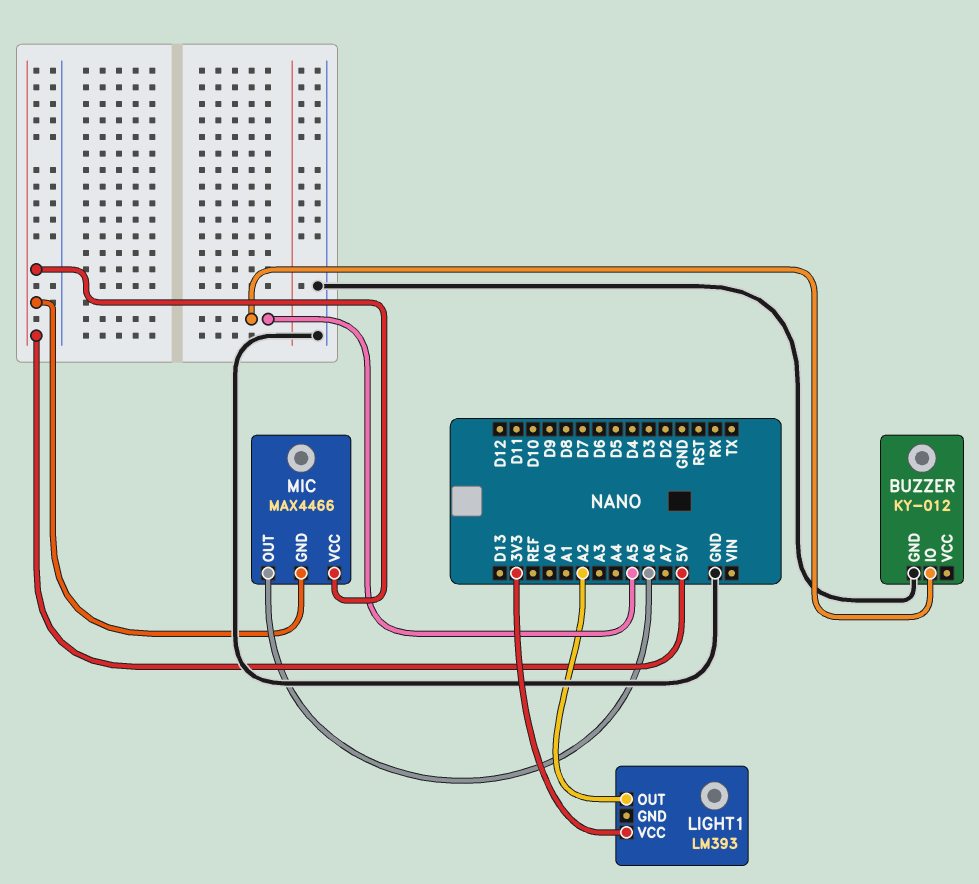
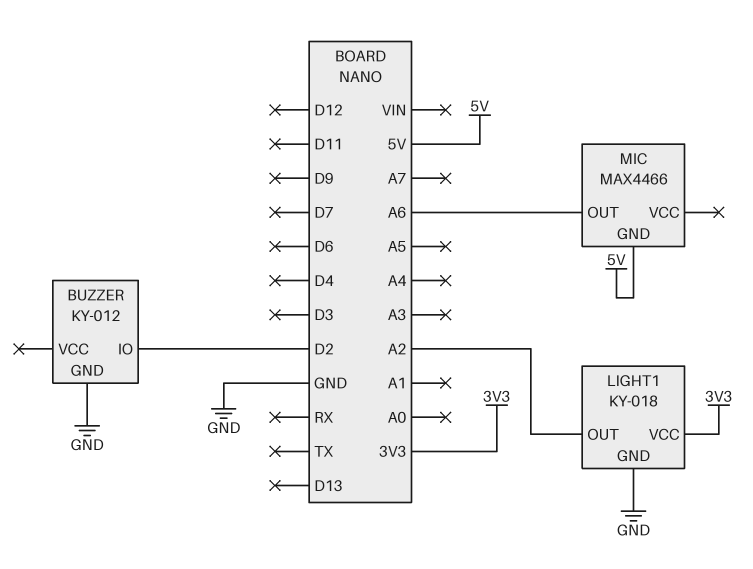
BUZZER pin IO: A5 -> D2
LIGHT1: LM393 -> KY-018
LIGHT1 pin GND: none -> GND
MIC pin VCC: 5V -> none

